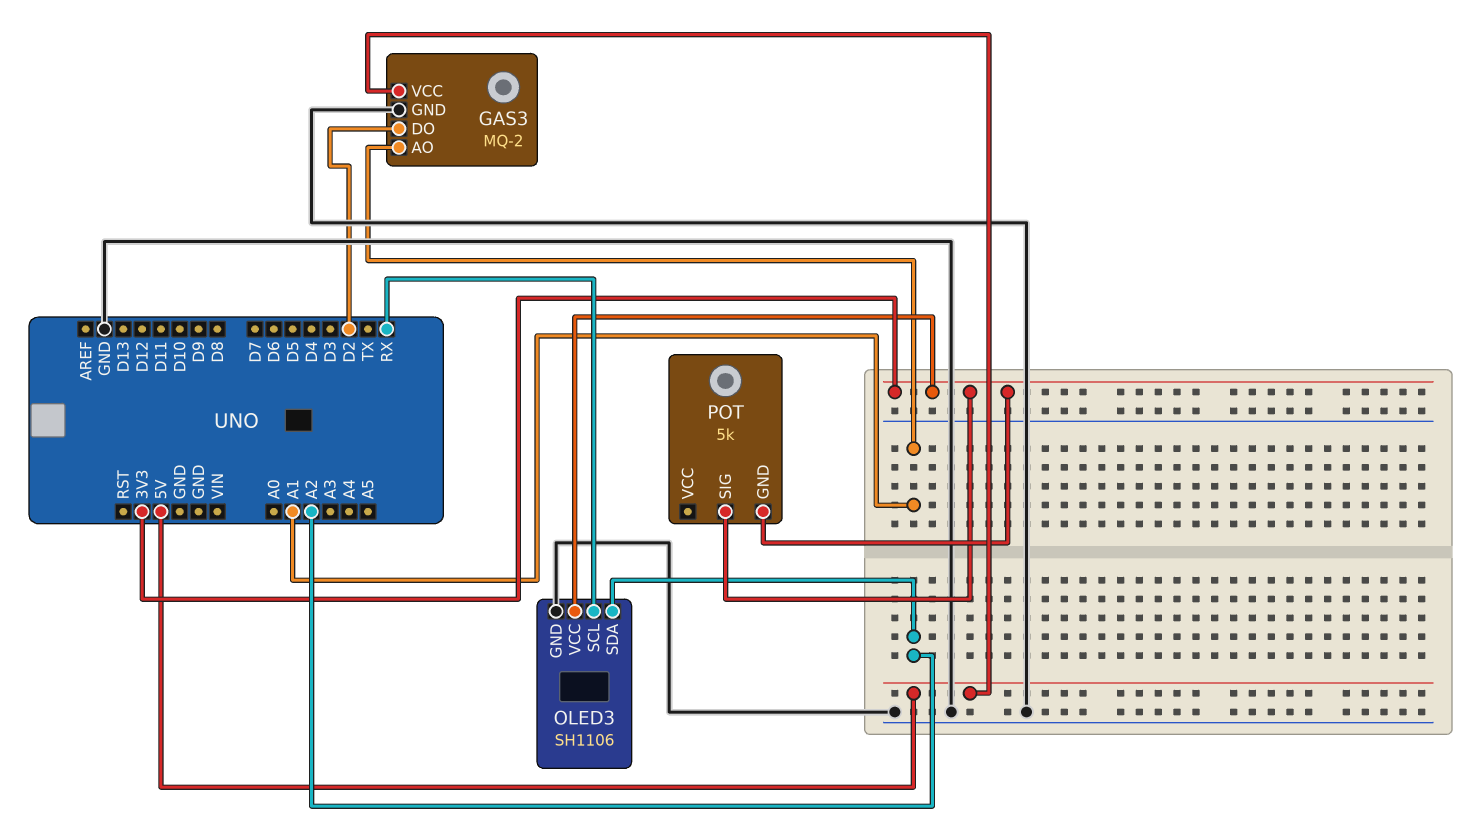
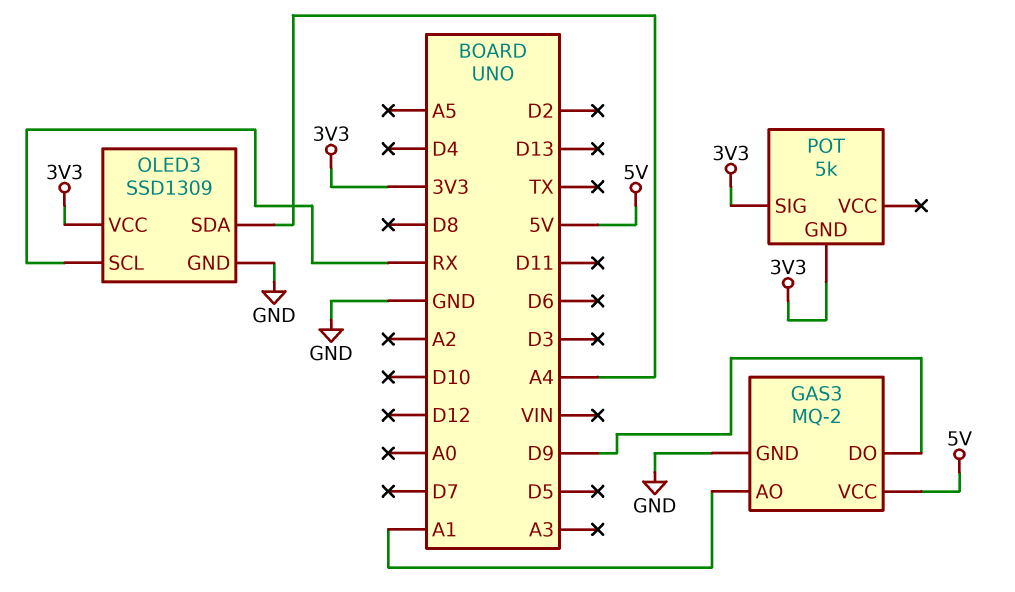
GAS3 pin DO: D2 -> D9
OLED3: SH1106 -> SSD1309
OLED3 pin SDA: A2 -> A4

